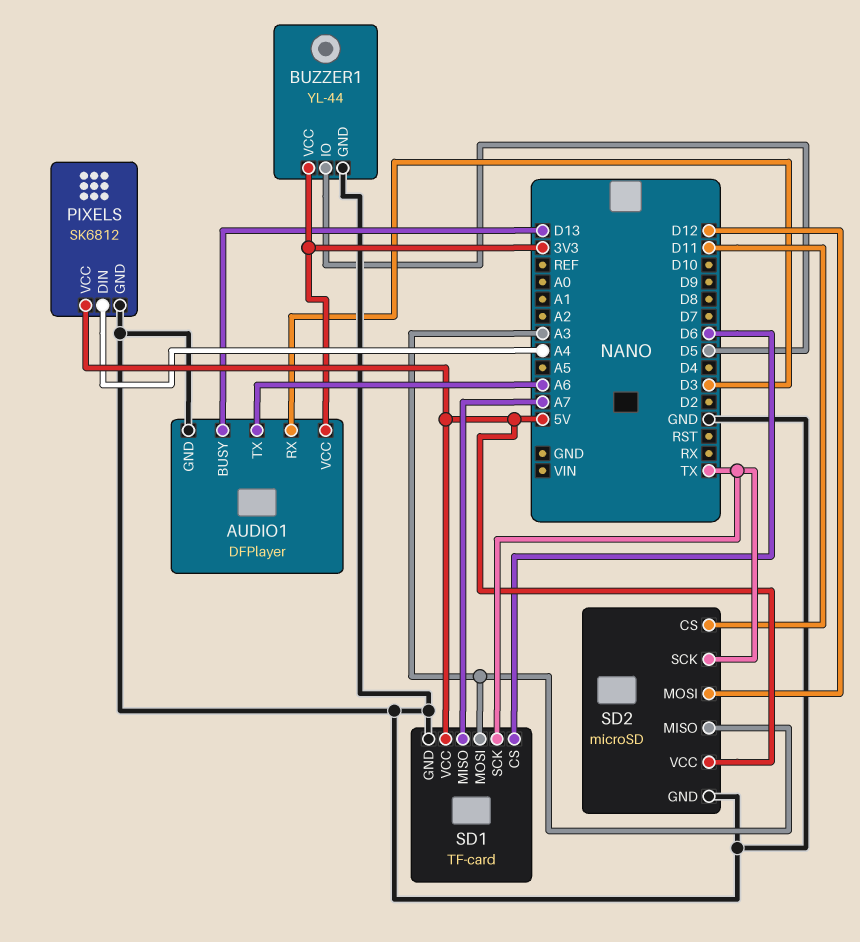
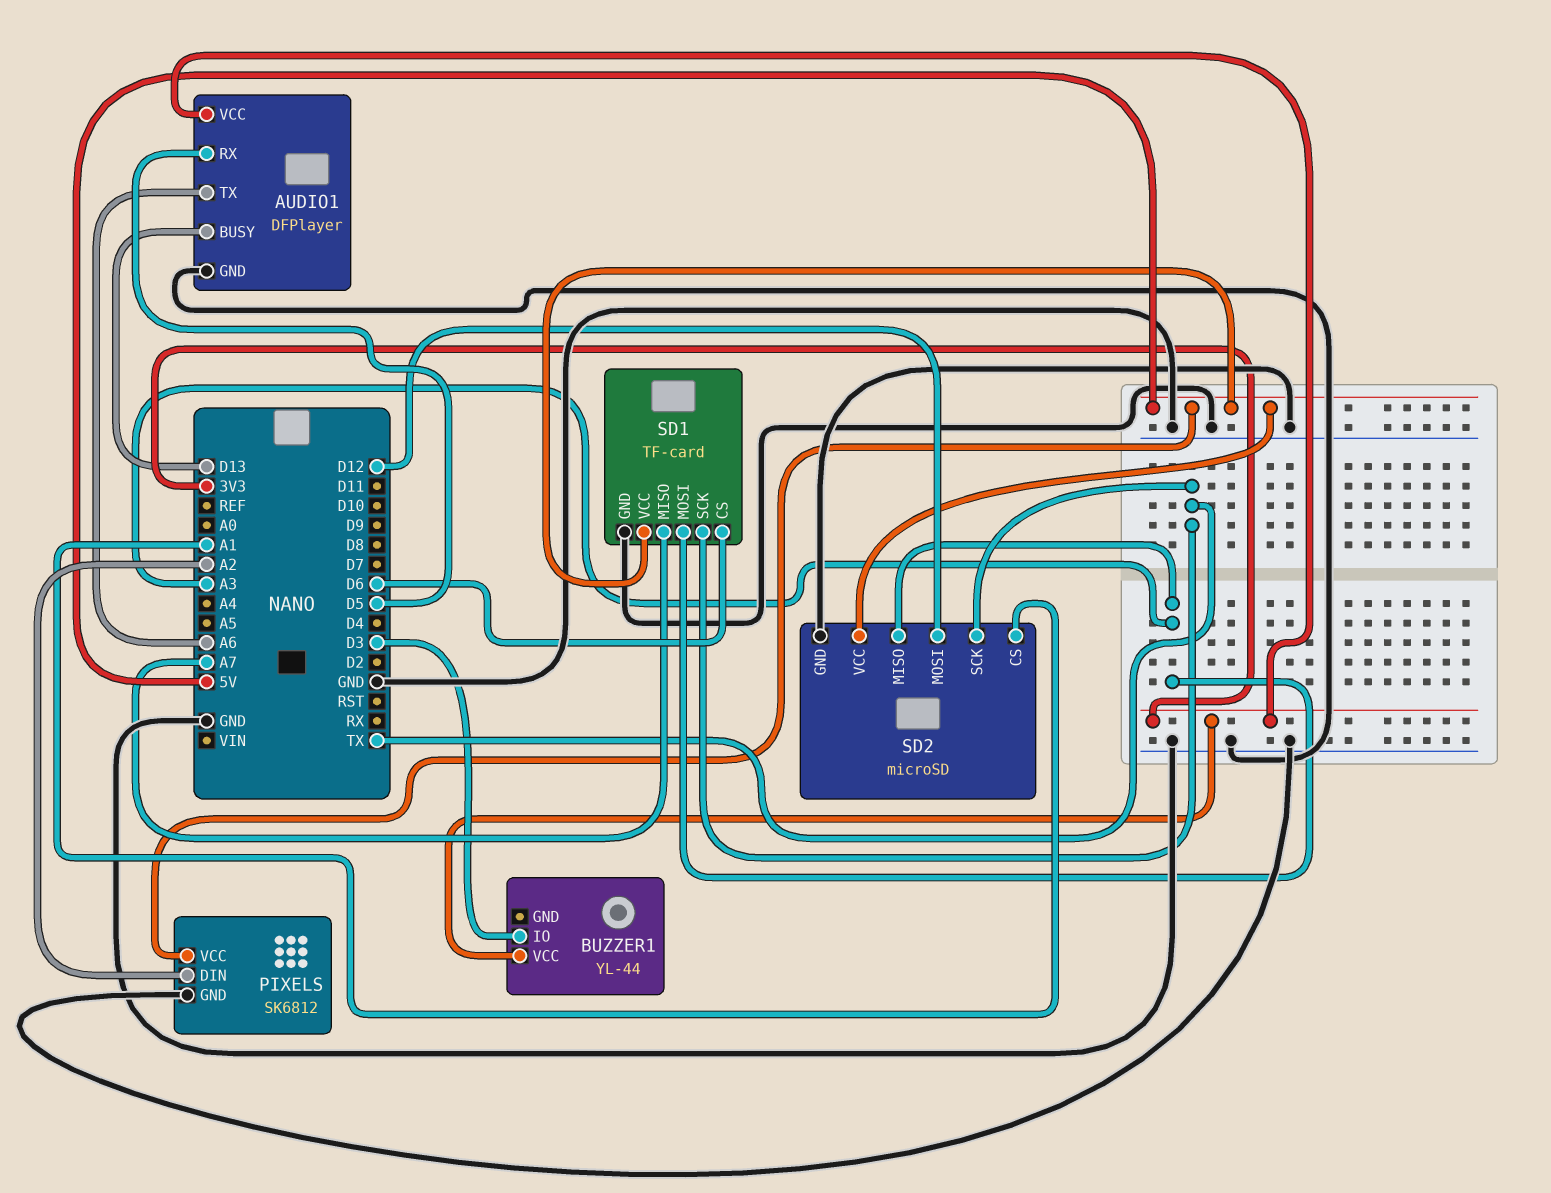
AUDIO1 pin RX: D3 -> D5
BUZZER1 pin GND: GND -> none
BUZZER1 pin IO: D5 -> D3
PIXELS pin DIN: A4 -> A2
SD2 pin CS: D11 -> A1

